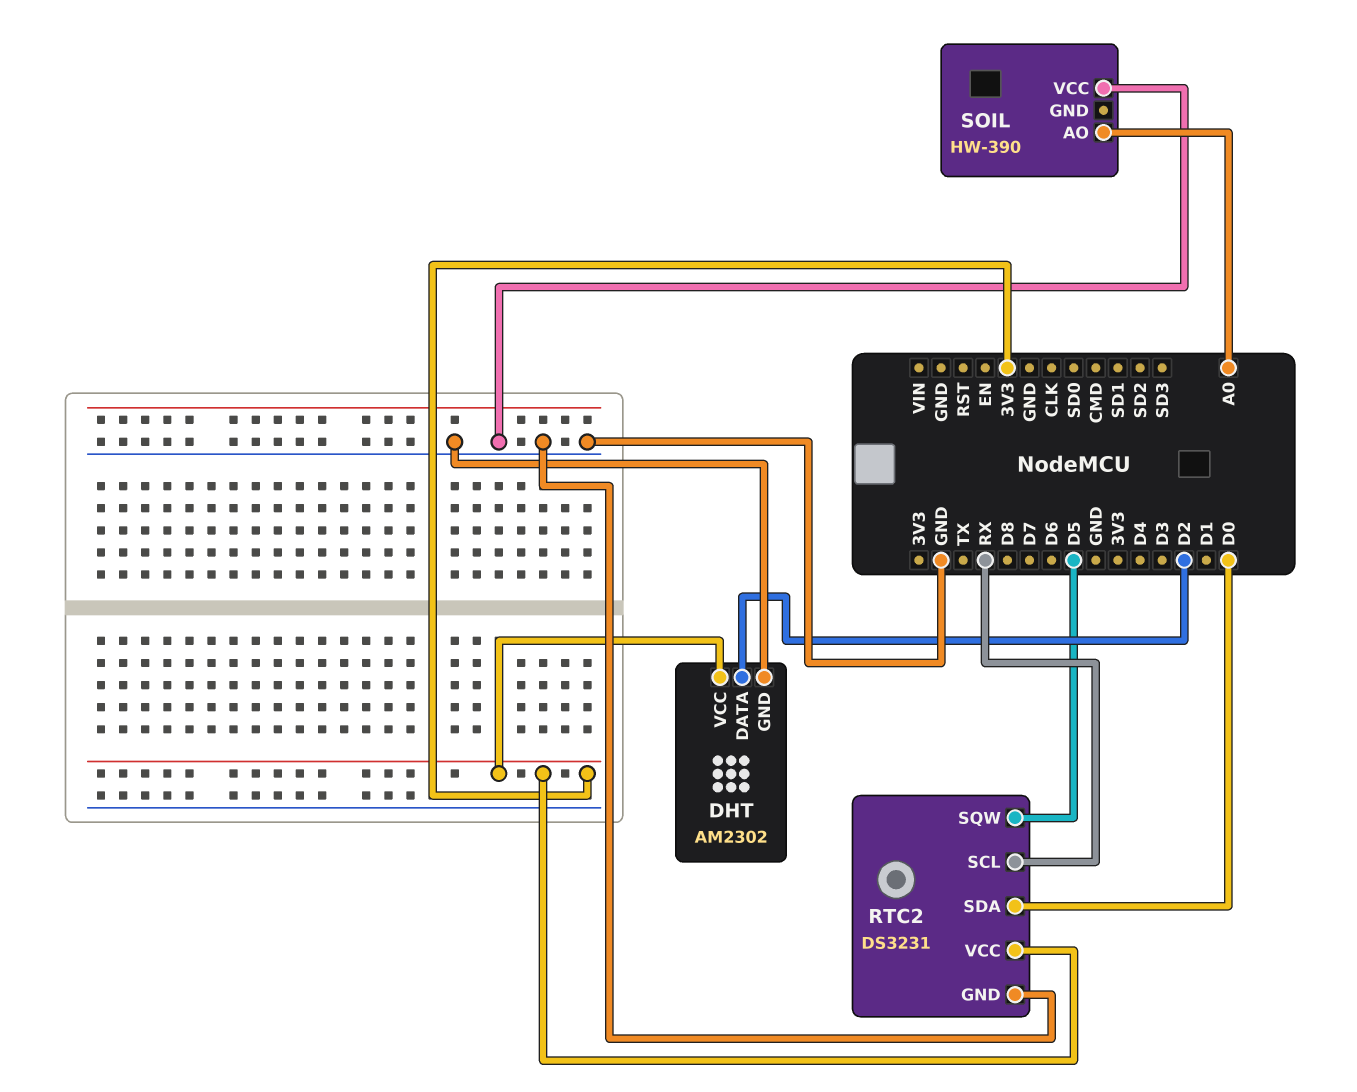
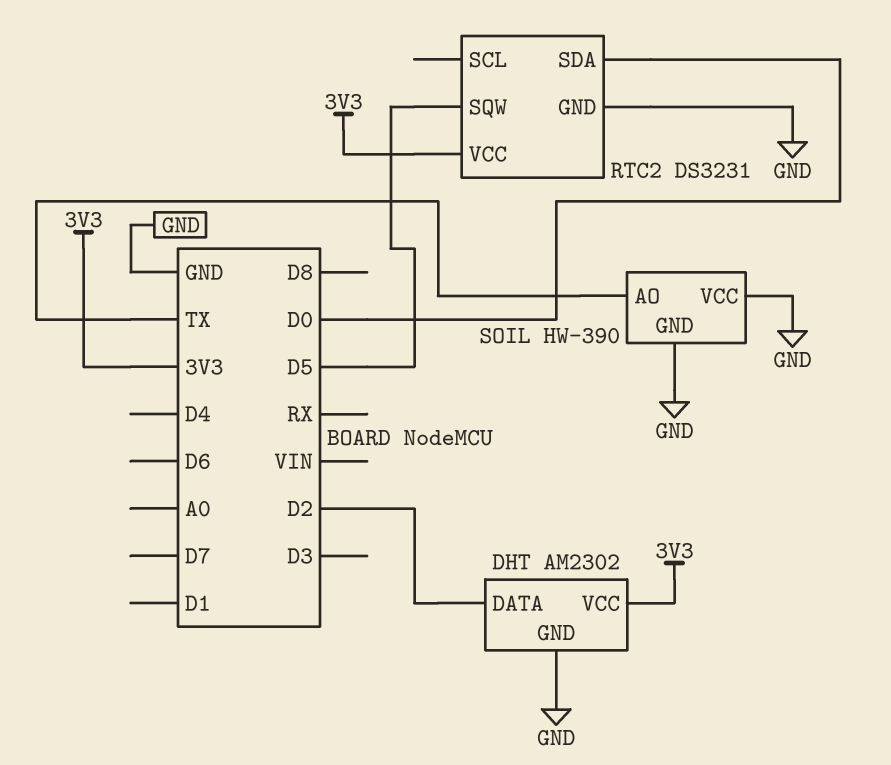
RTC2 pin SCL: RX -> none
SOIL pin AO: A0 -> TX
SOIL pin GND: none -> GND

